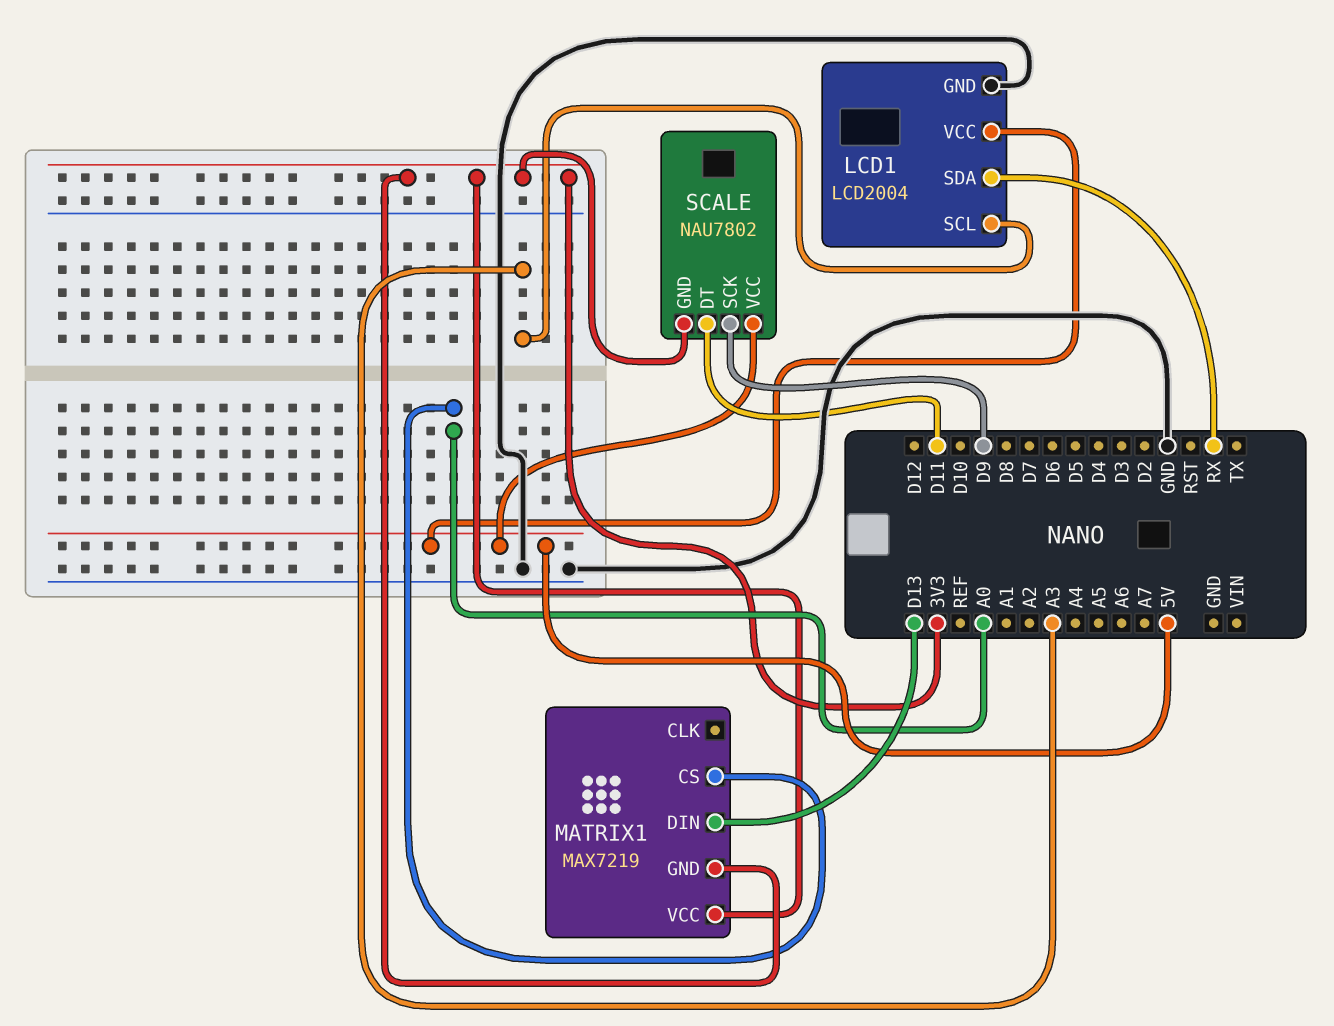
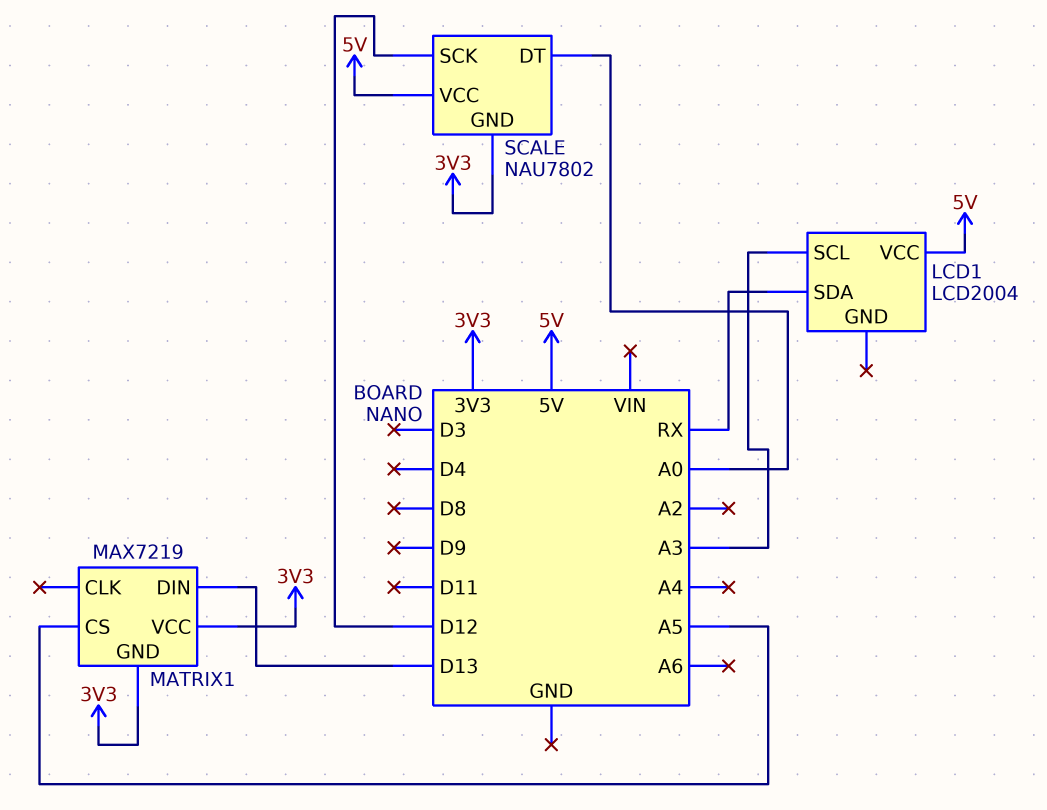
LCD1 pin GND: GND -> none
MATRIX1 pin CS: A0 -> A5
SCALE pin DT: D11 -> A0
SCALE pin SCK: D9 -> D12

